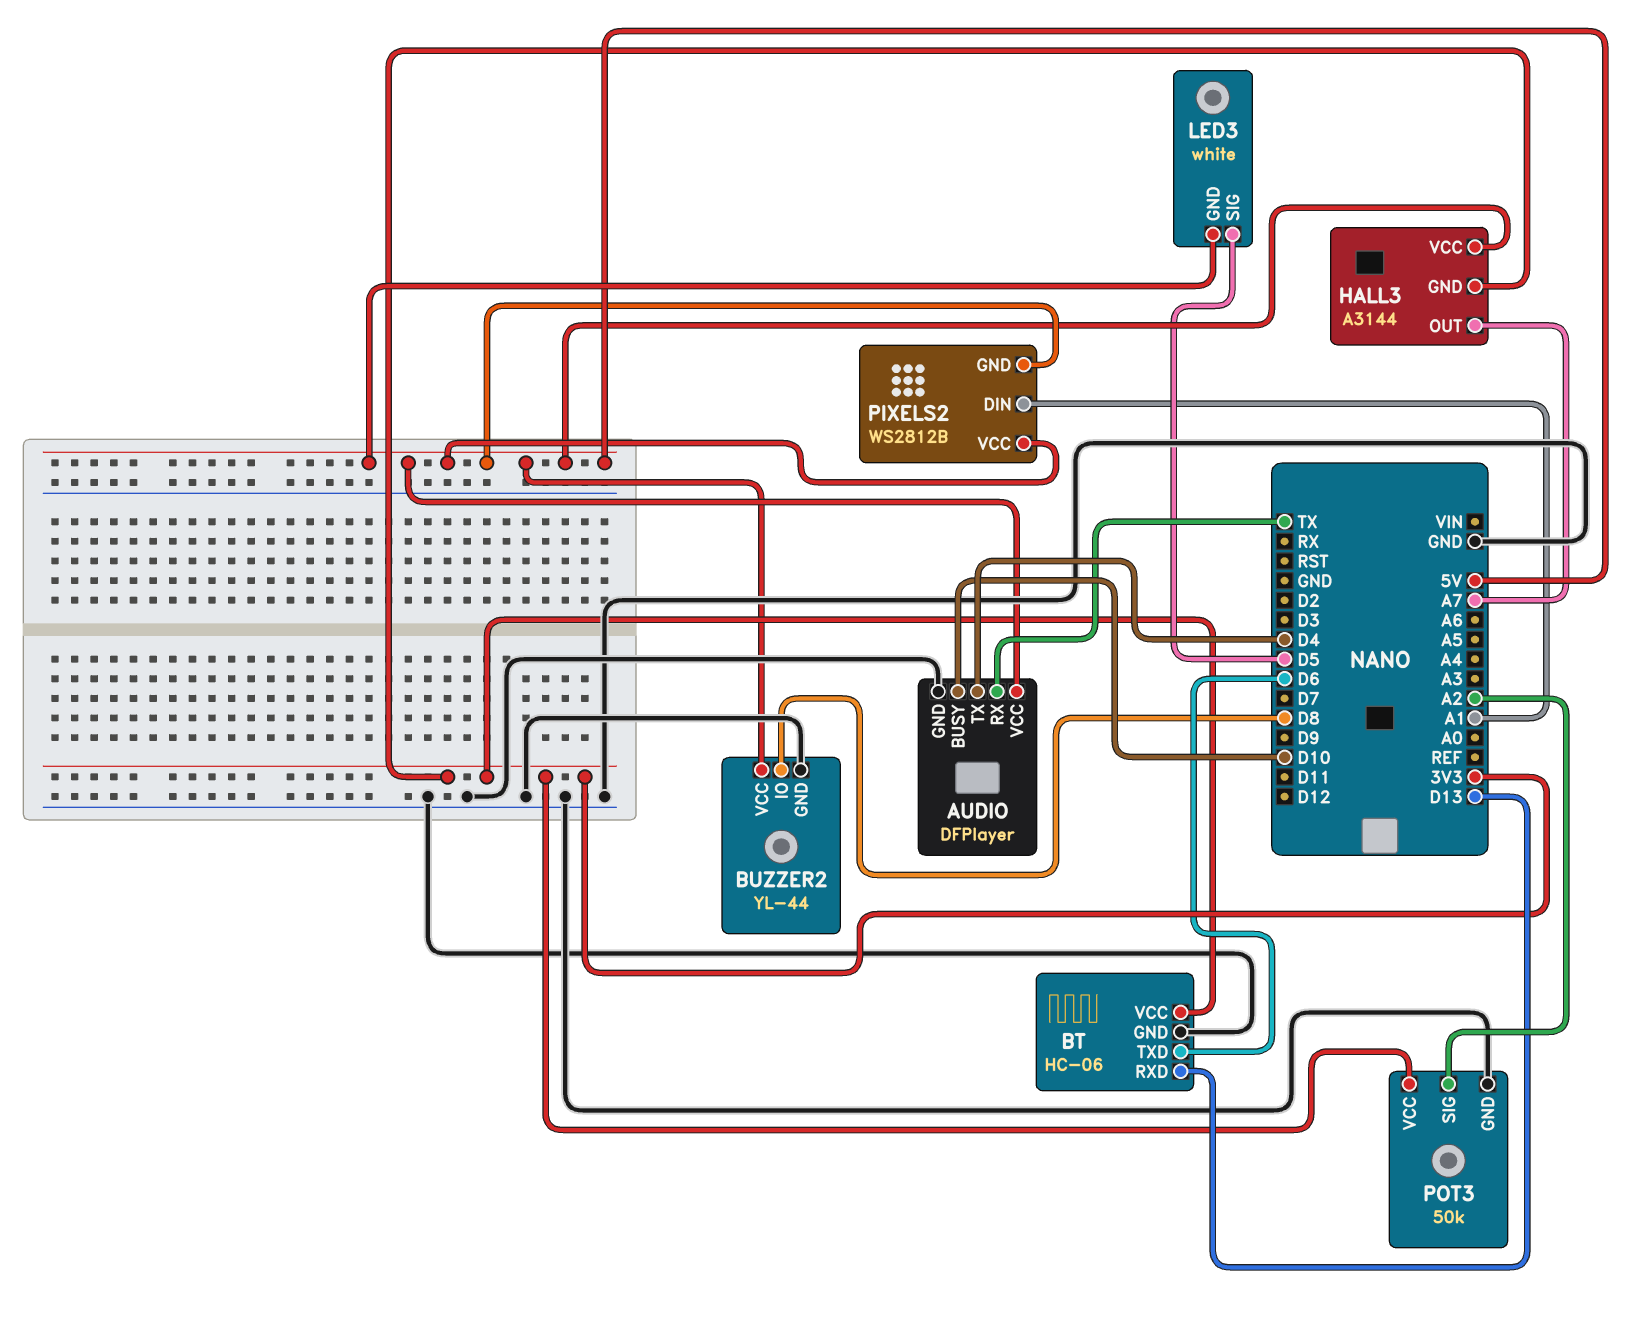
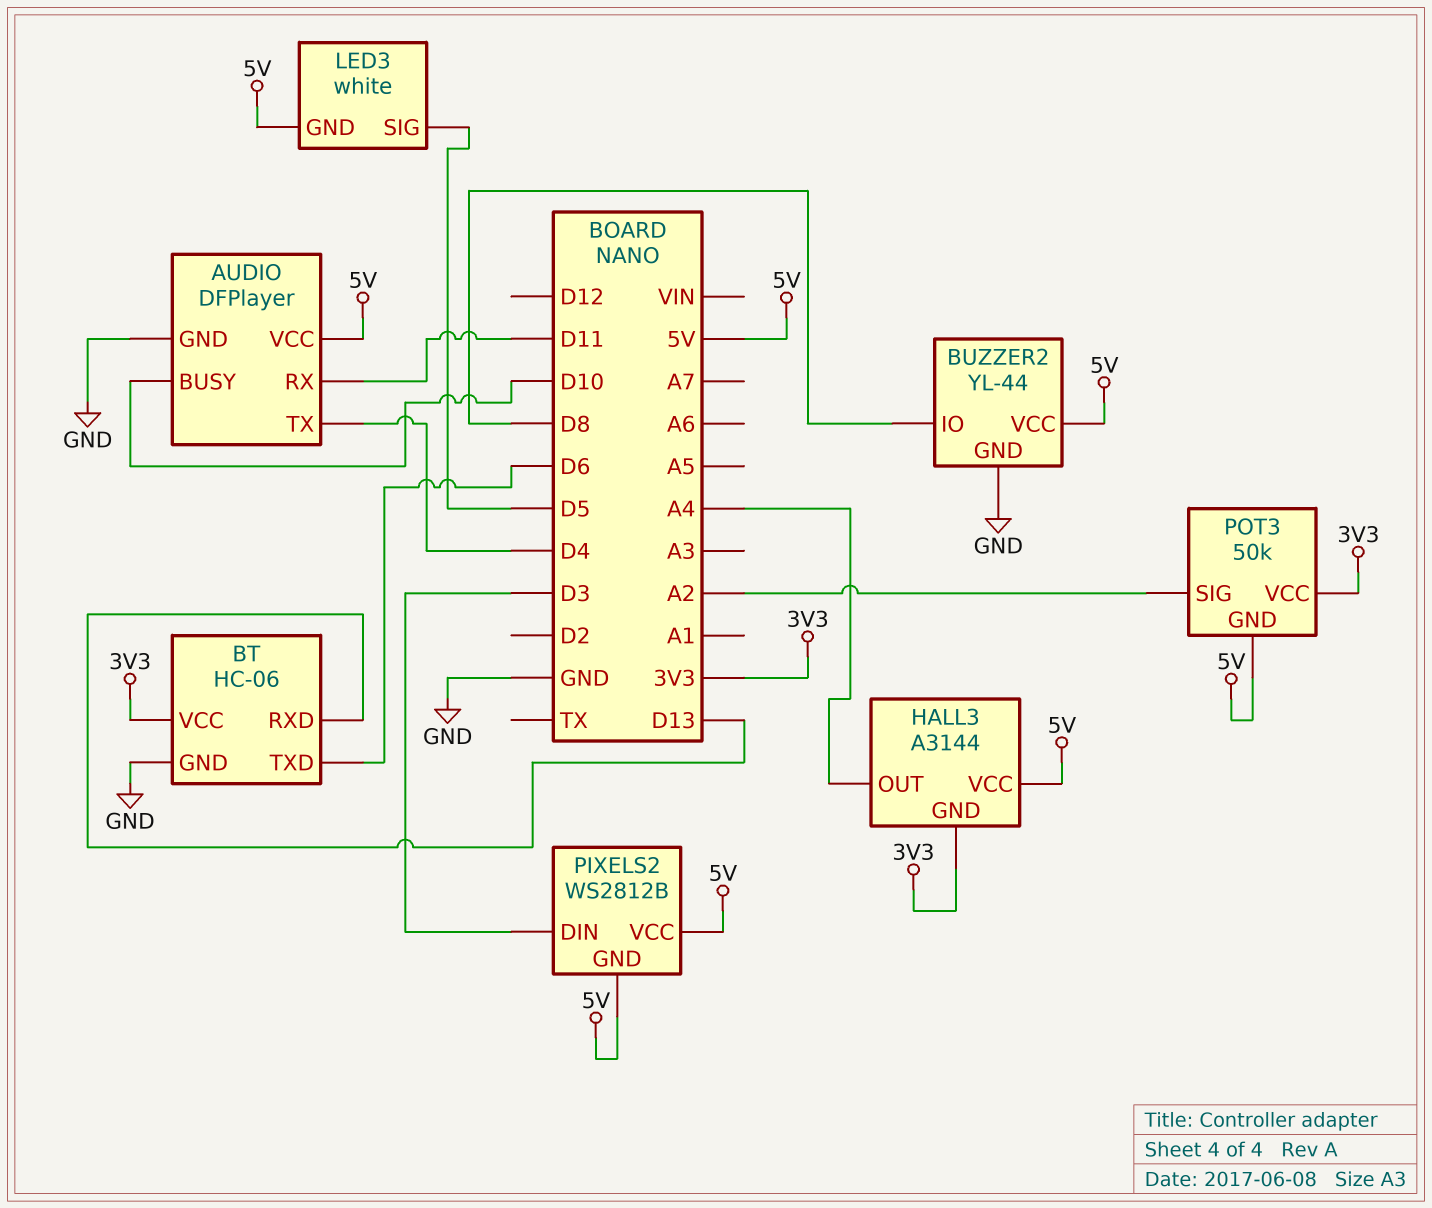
AUDIO pin RX: TX -> D11
HALL3 pin OUT: A7 -> A4
PIXELS2 pin DIN: A1 -> D3
POT3 pin GND: GND -> 5V

